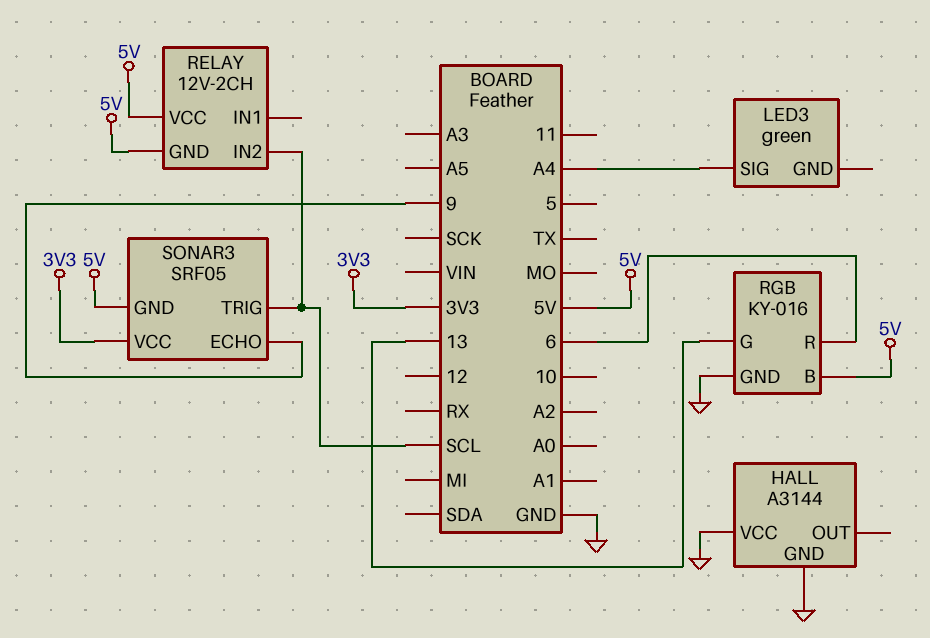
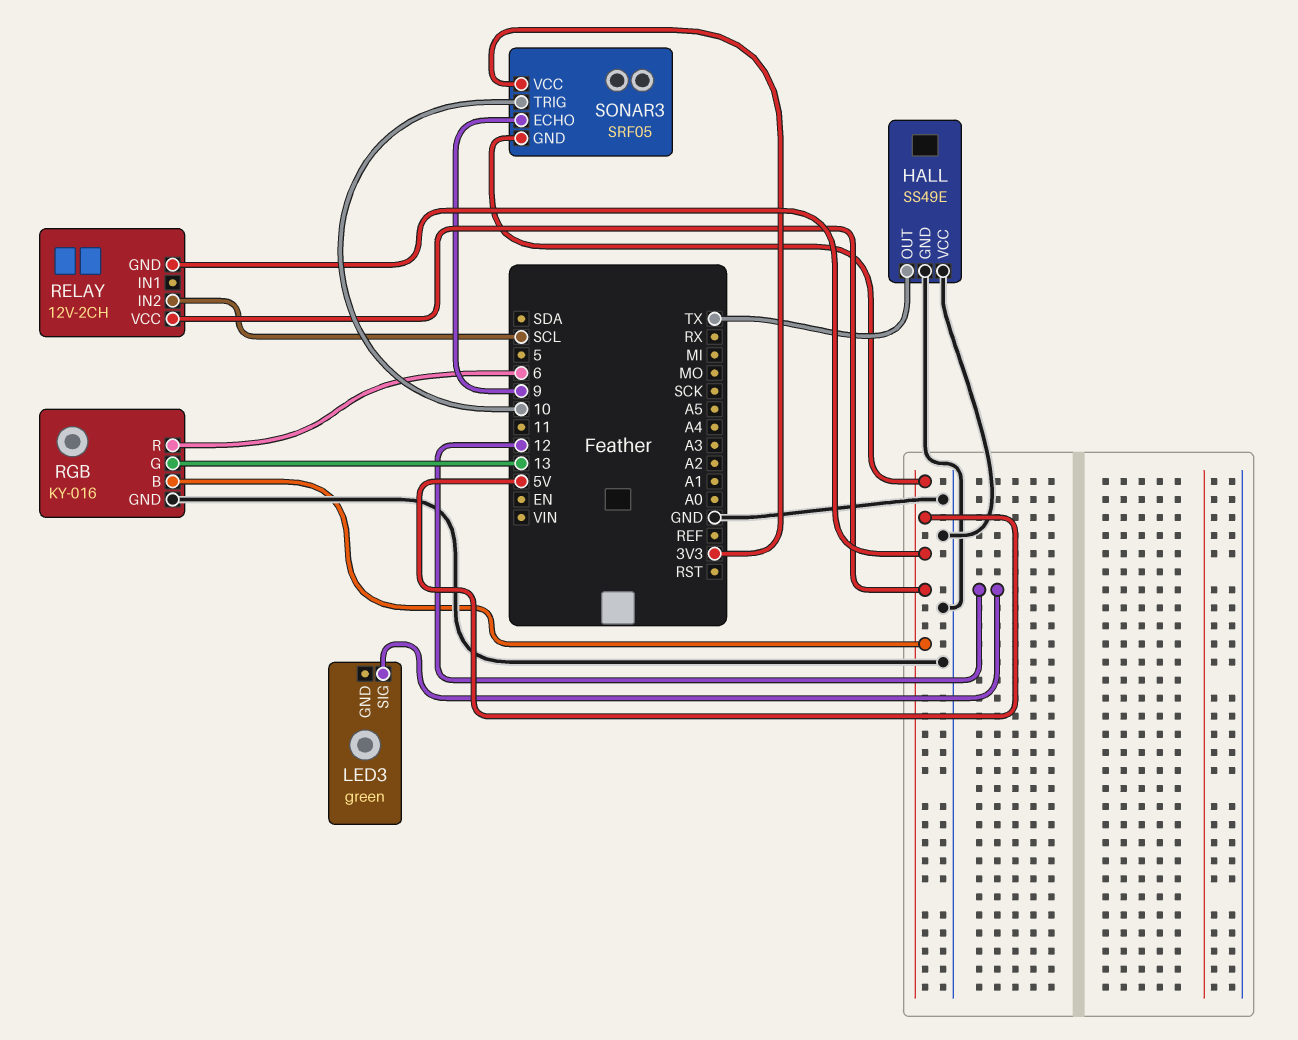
HALL: A3144 -> SS49E
HALL pin OUT: none -> TX
LED3 pin SIG: A4 -> 12
SONAR3 pin TRIG: SCL -> 10

